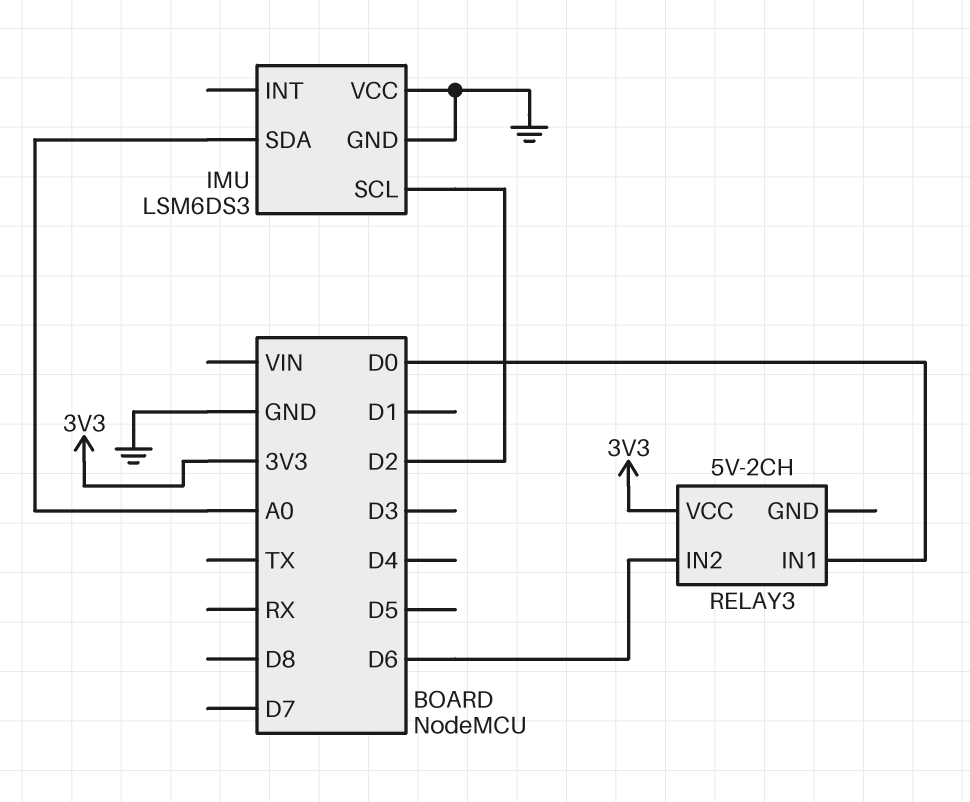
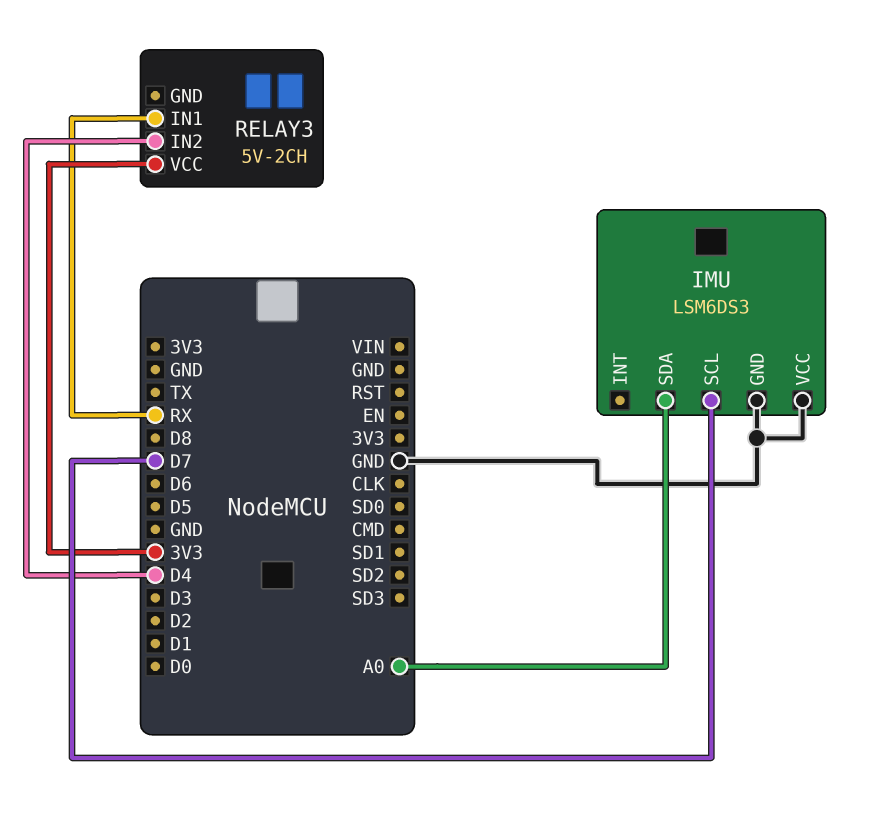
IMU pin SCL: D2 -> D7
RELAY3 pin IN1: D0 -> RX
RELAY3 pin IN2: D6 -> D4

